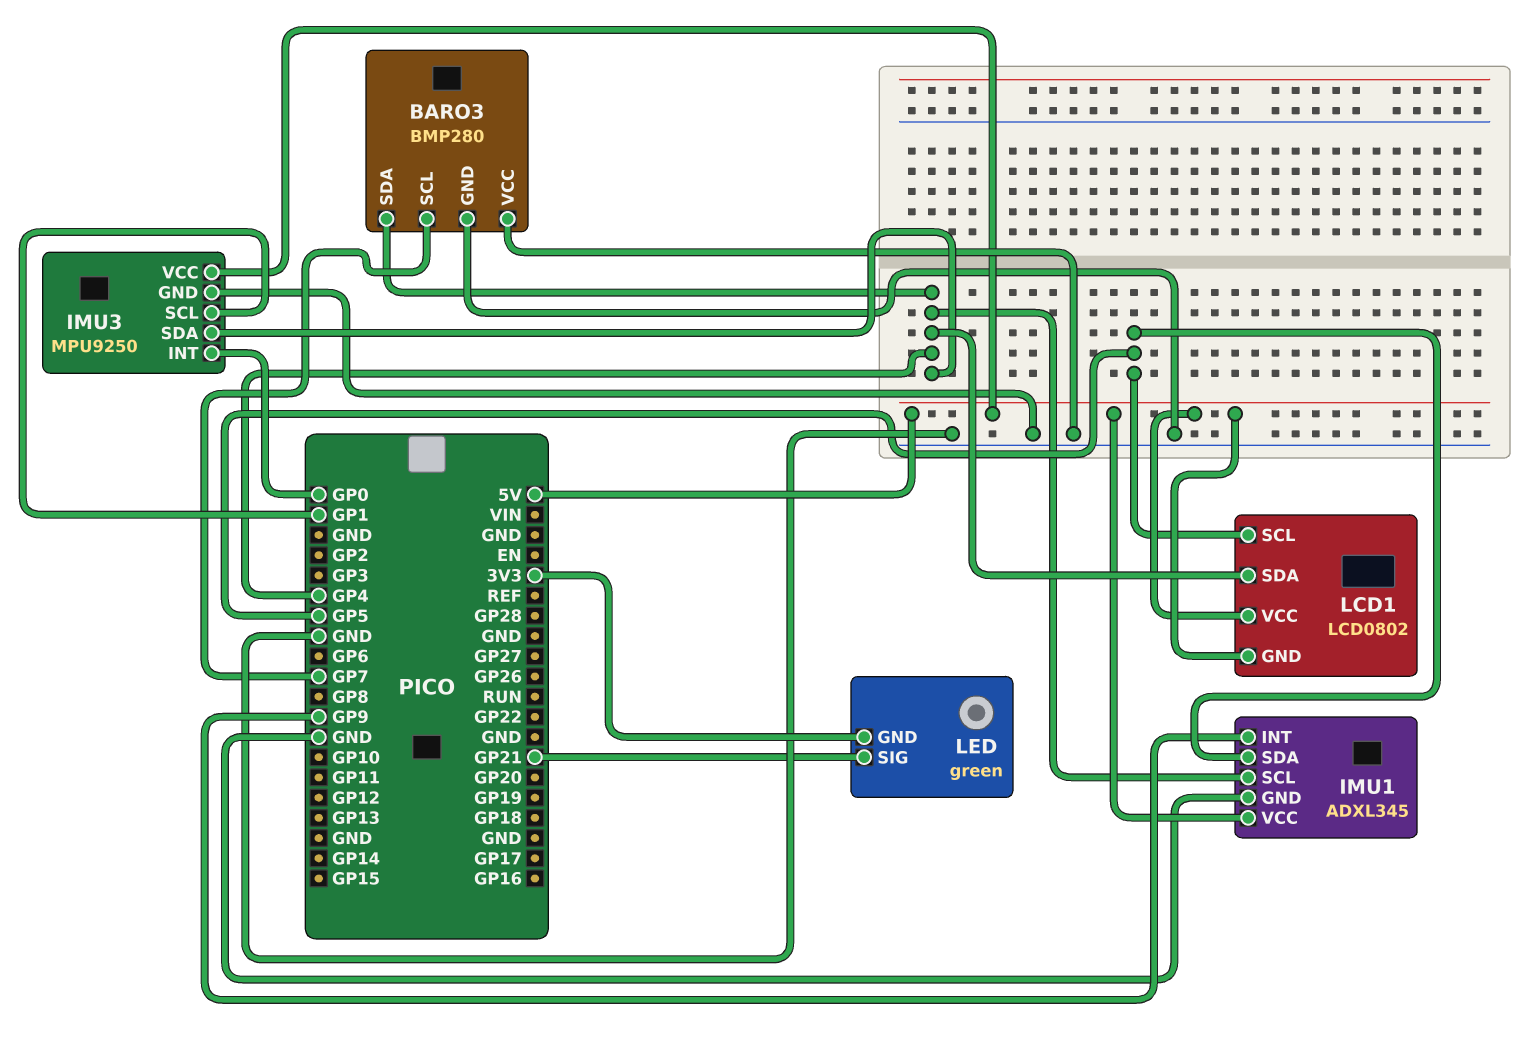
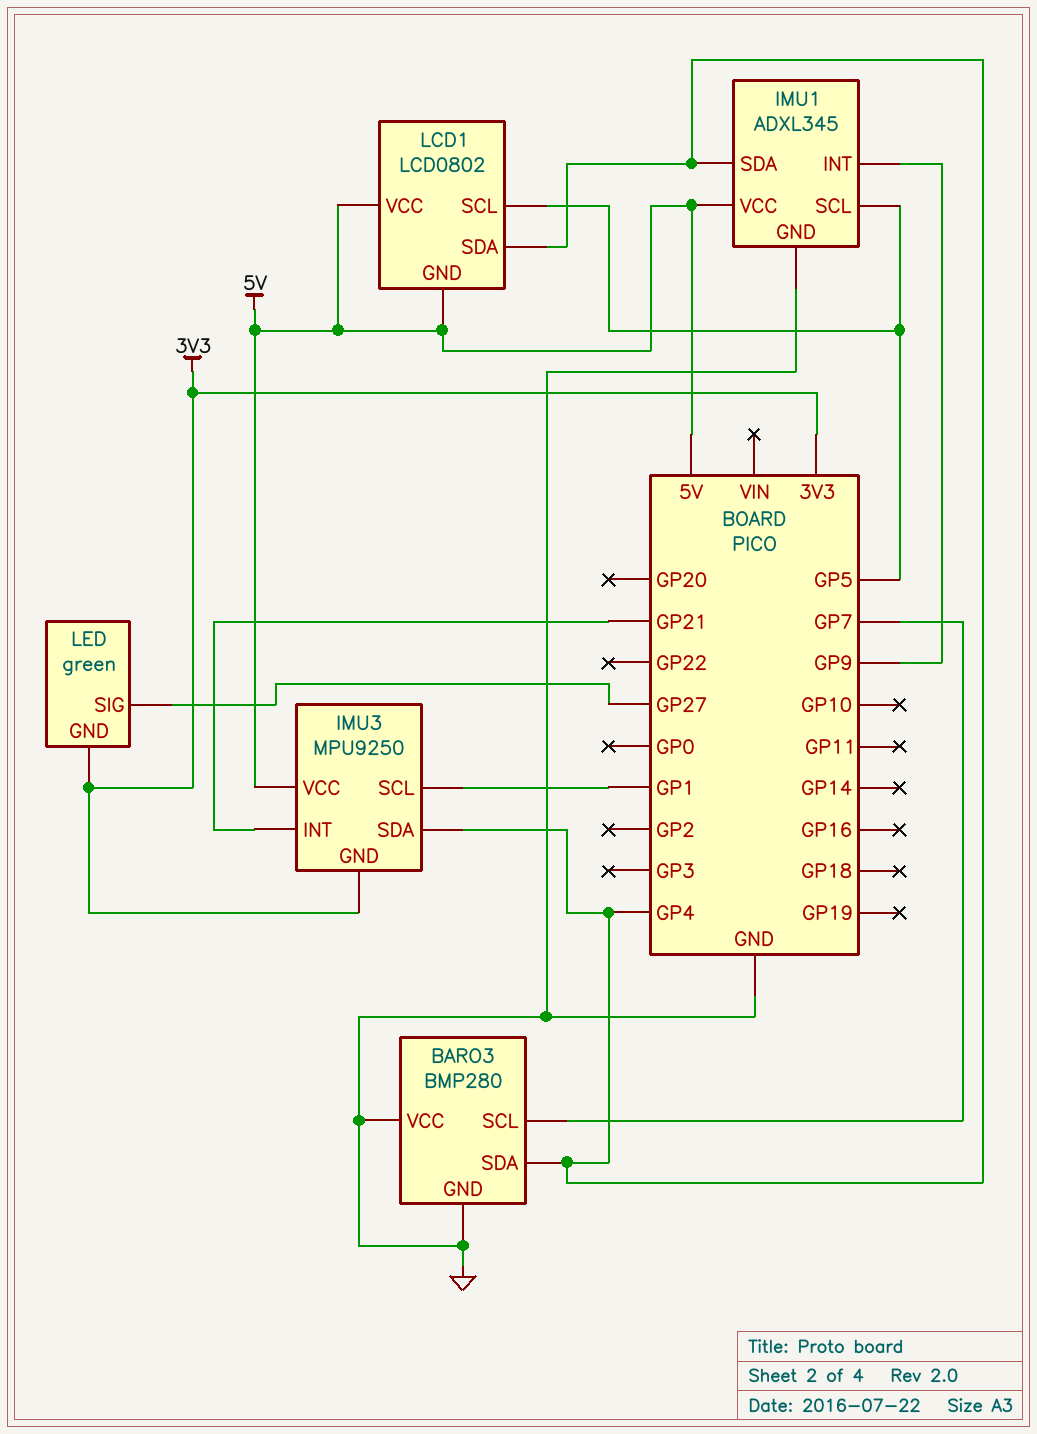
IMU1 pin SCL: GP4 -> GP5
IMU1 pin SDA: GP5 -> GP4
IMU3 pin GND: GND -> 3V3
IMU3 pin INT: GP0 -> GP21
LED pin SIG: GP21 -> GP27

